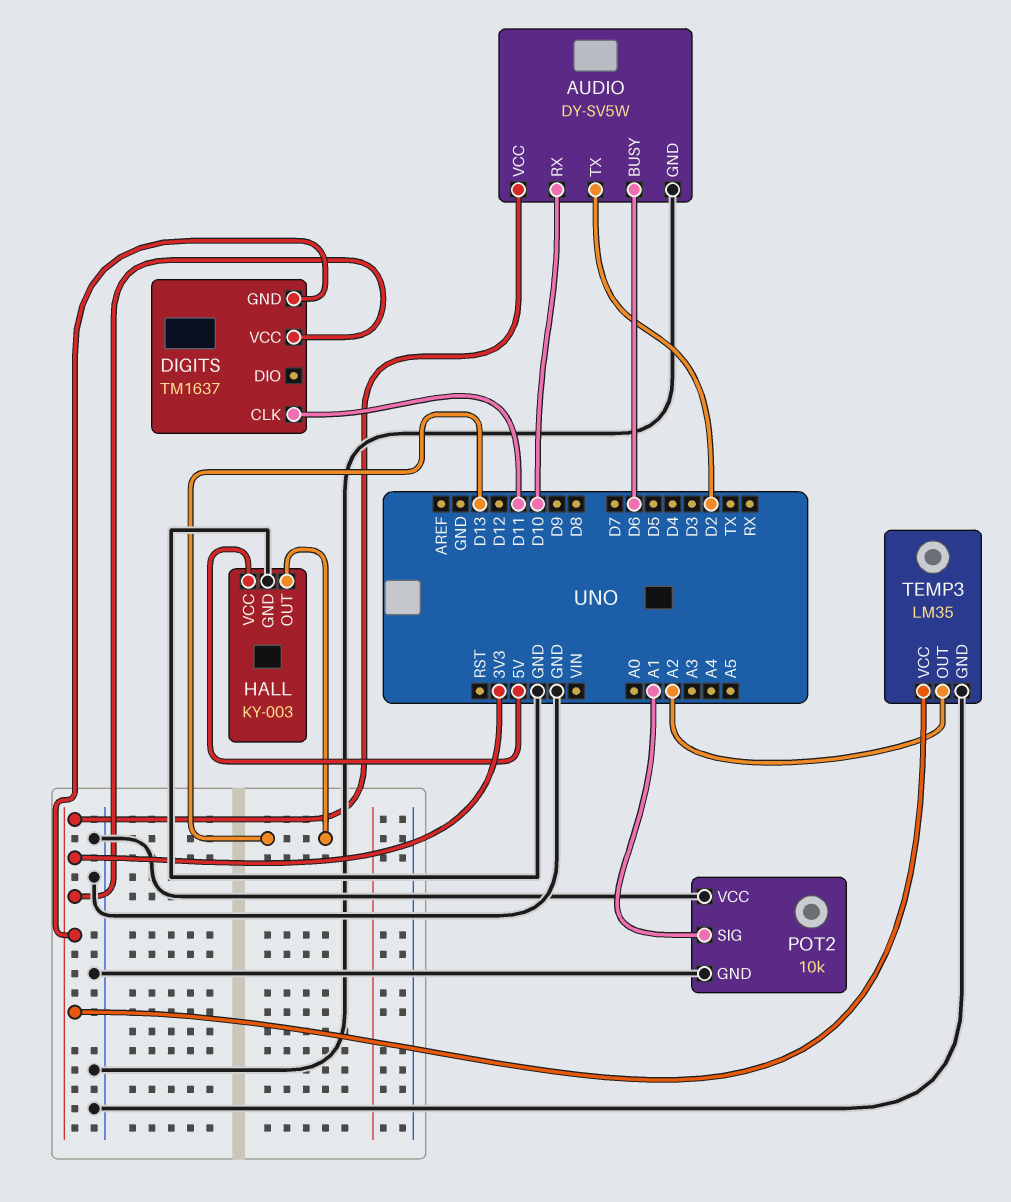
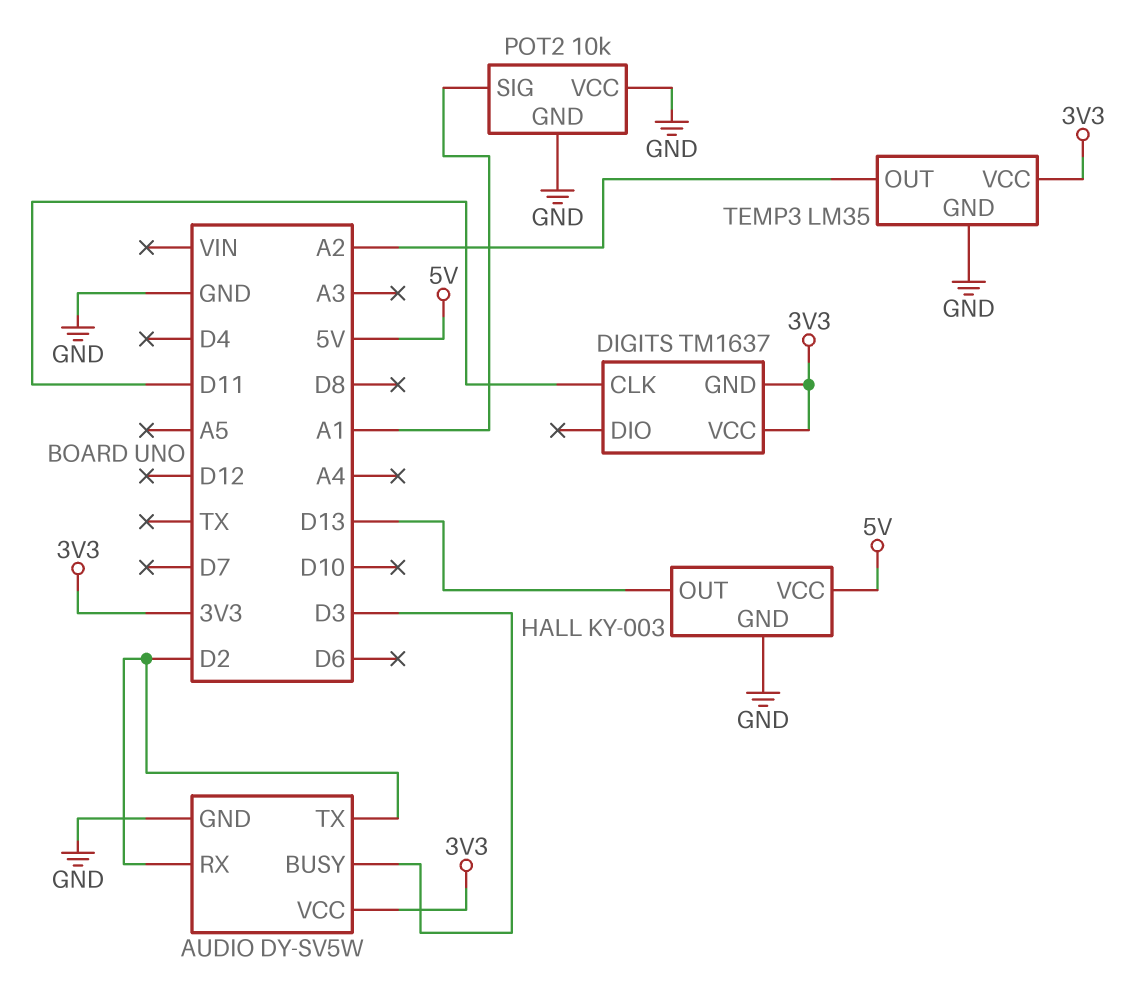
AUDIO pin BUSY: D6 -> D3
AUDIO pin RX: D10 -> D2

